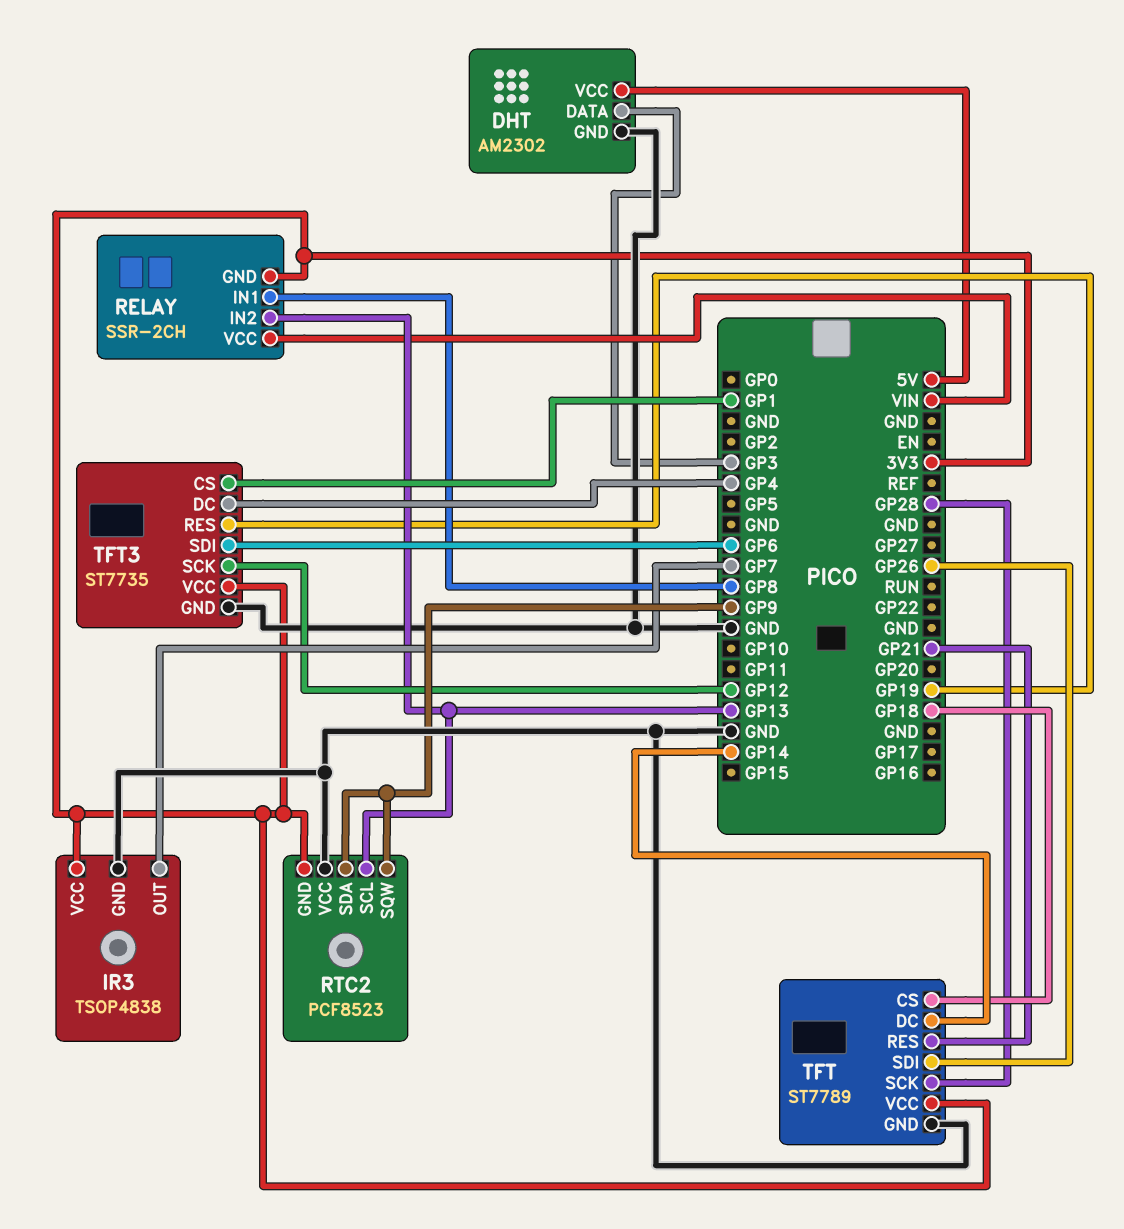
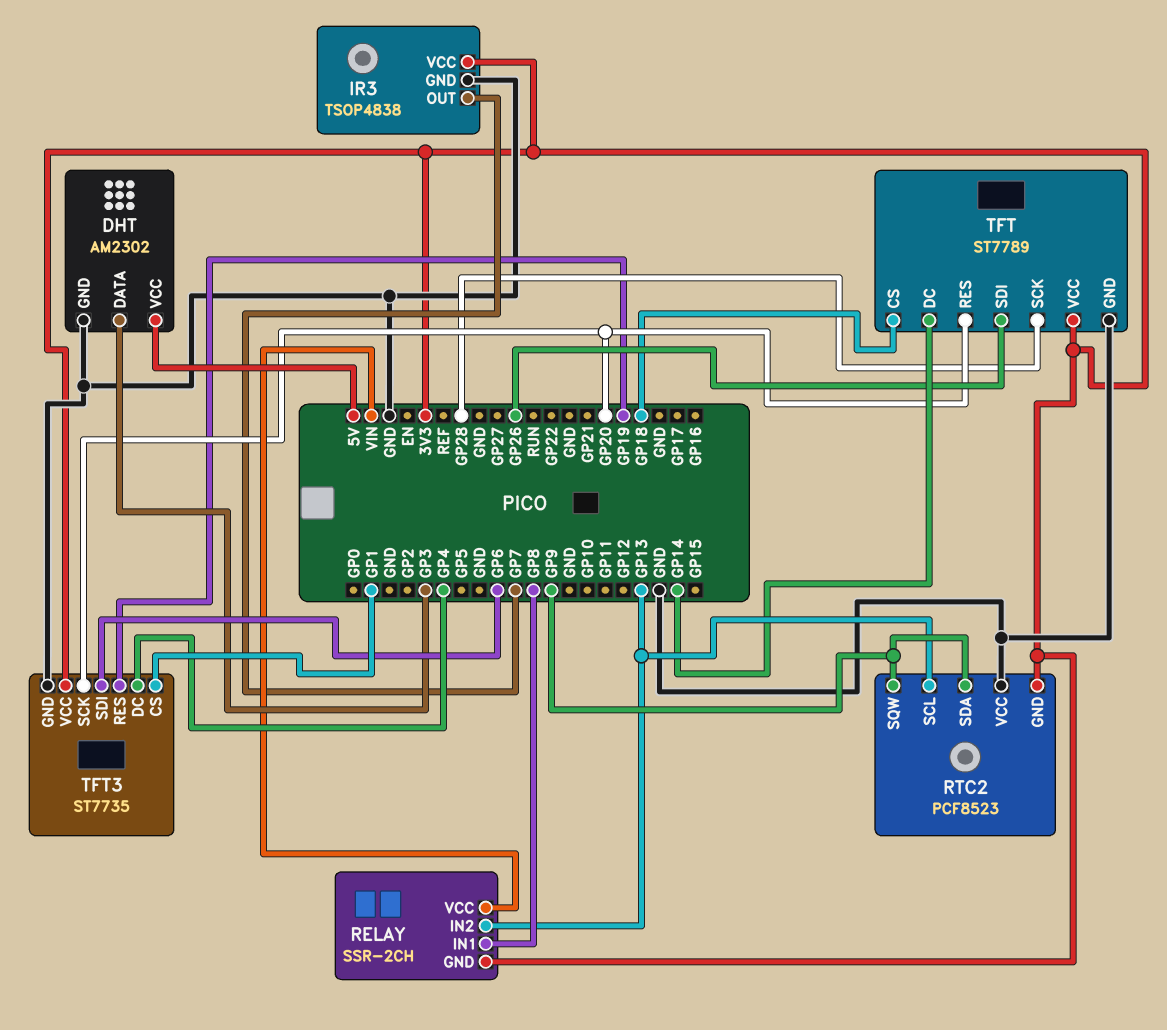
TFT pin RES: GP21 -> GP20
TFT3 pin SCK: GP12 -> GP20

